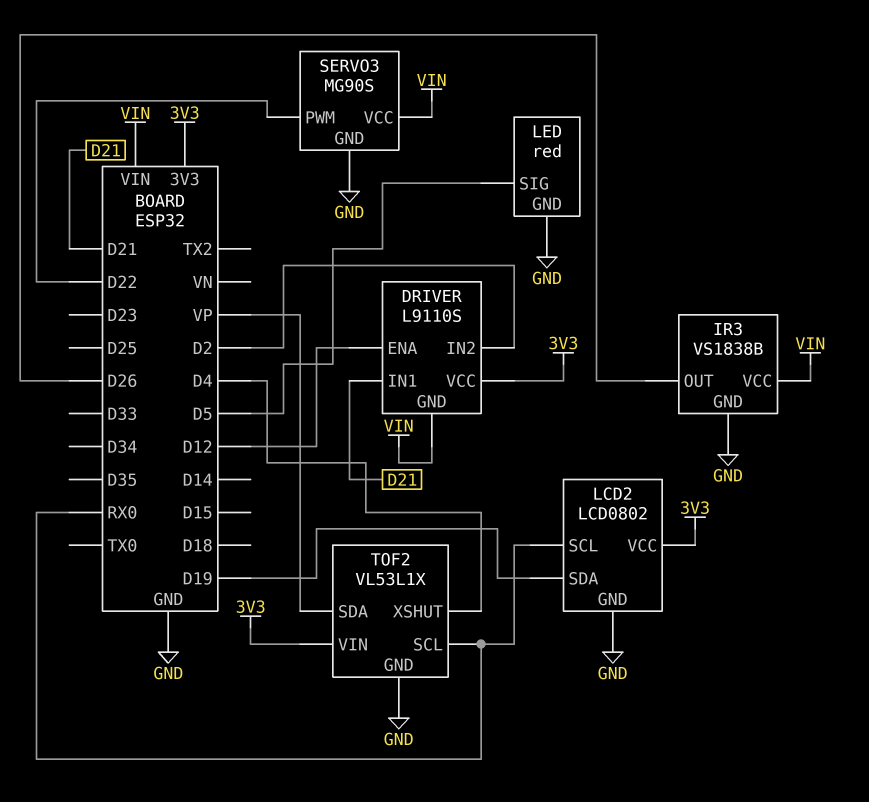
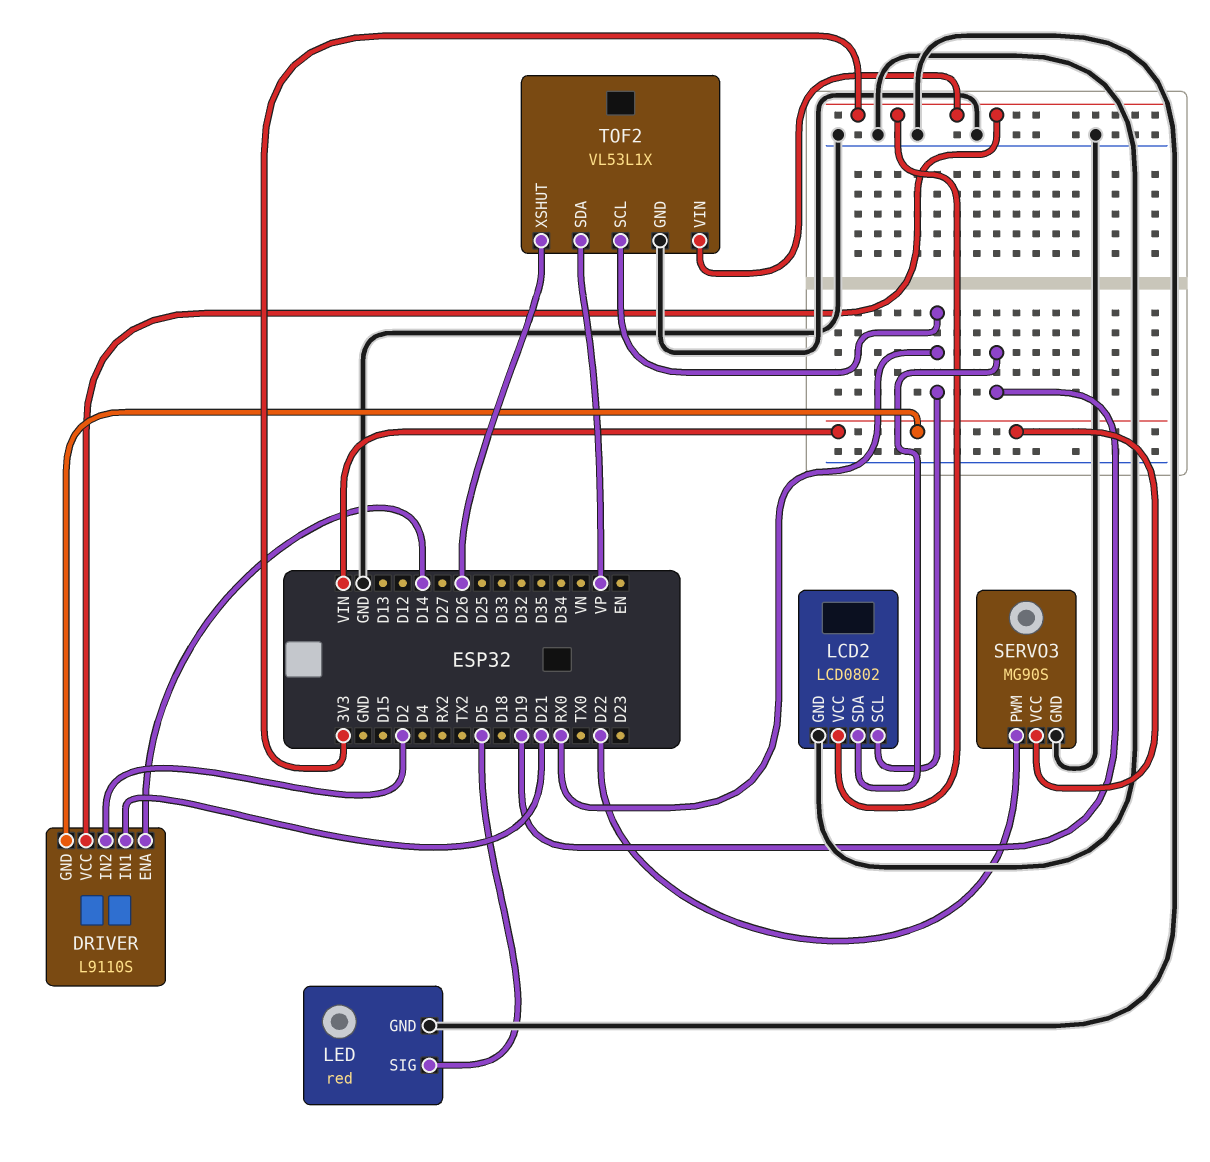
DRIVER pin ENA: D12 -> D14
IR3: VS1838B -> none
IR3 pin GND: GND -> none
IR3 pin OUT: D26 -> none
IR3 pin VCC: VIN -> none
TOF2 pin XSHUT: D4 -> D26

